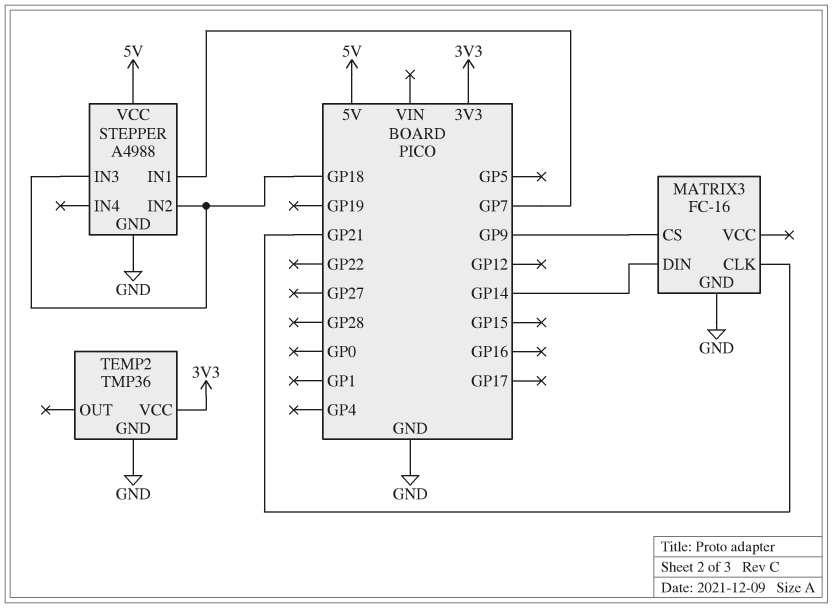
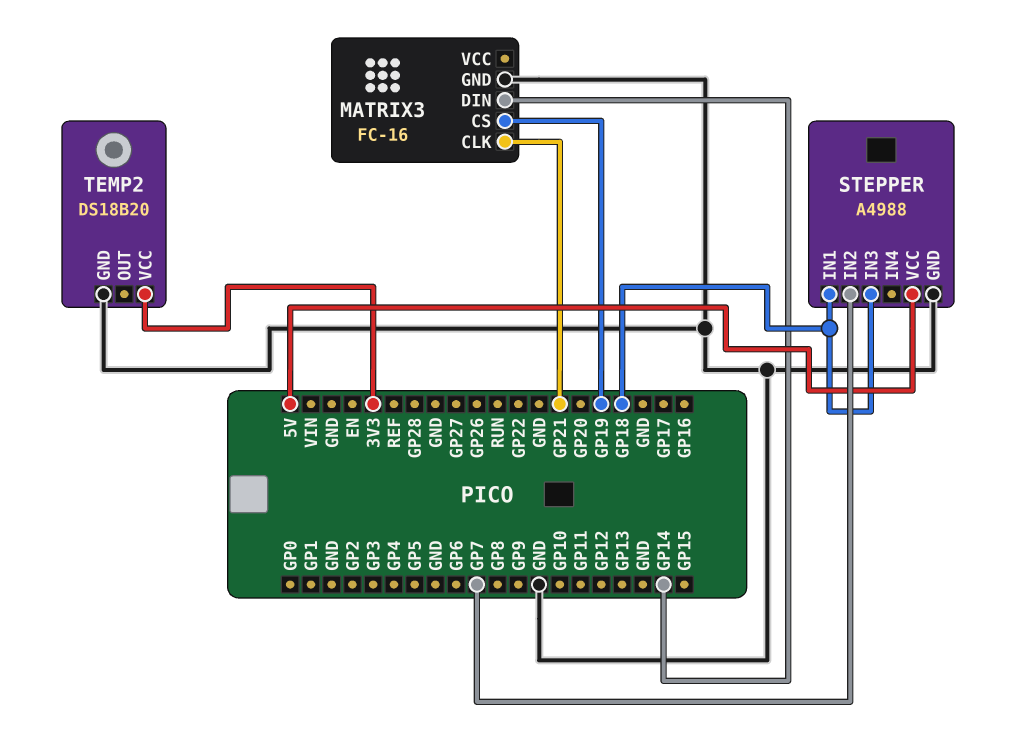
MATRIX3 pin CS: GP9 -> GP19
STEPPER pin IN1: GP7 -> GP18
STEPPER pin IN2: GP18 -> GP7
TEMP2: TMP36 -> DS18B20

